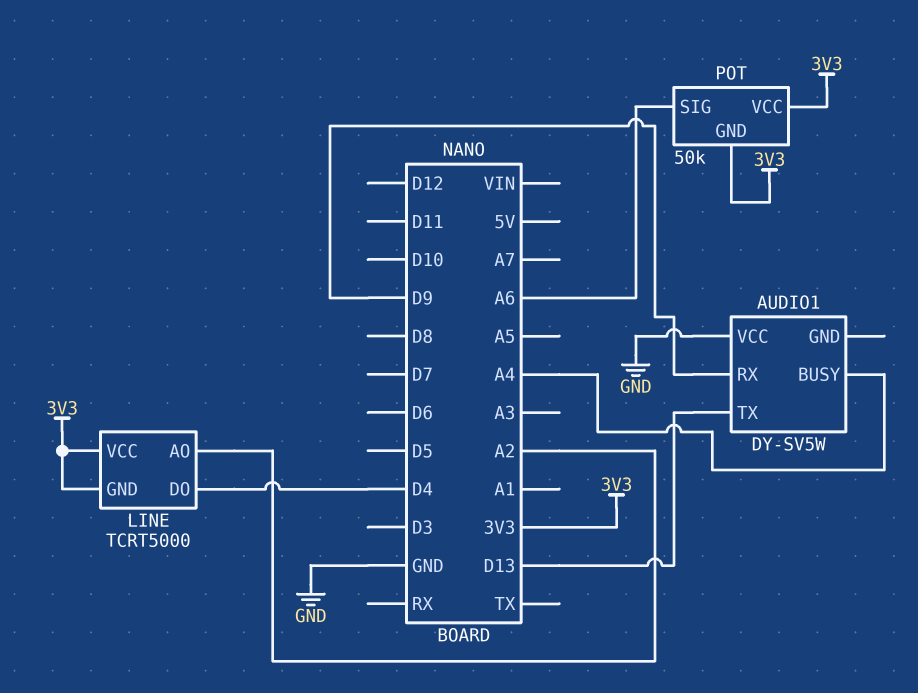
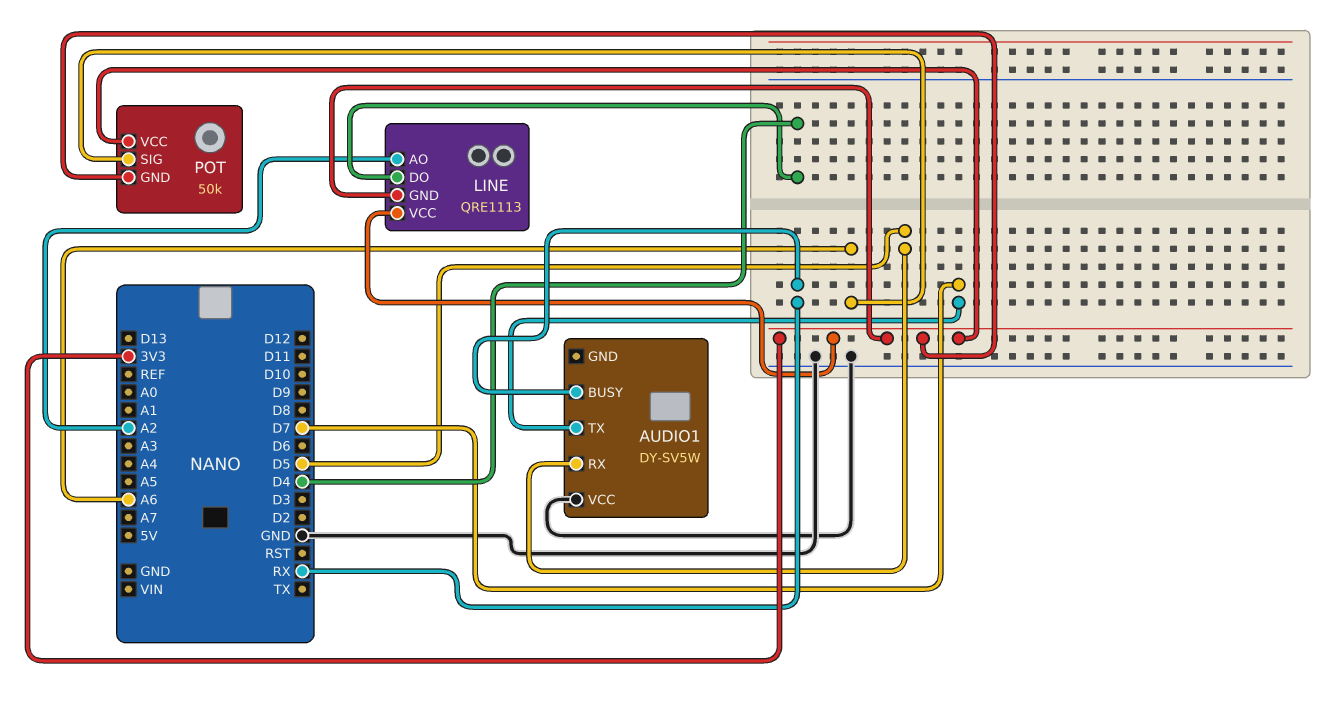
AUDIO1 pin BUSY: A4 -> RX
AUDIO1 pin RX: D9 -> D5
AUDIO1 pin TX: D13 -> D7
LINE: TCRT5000 -> QRE1113

